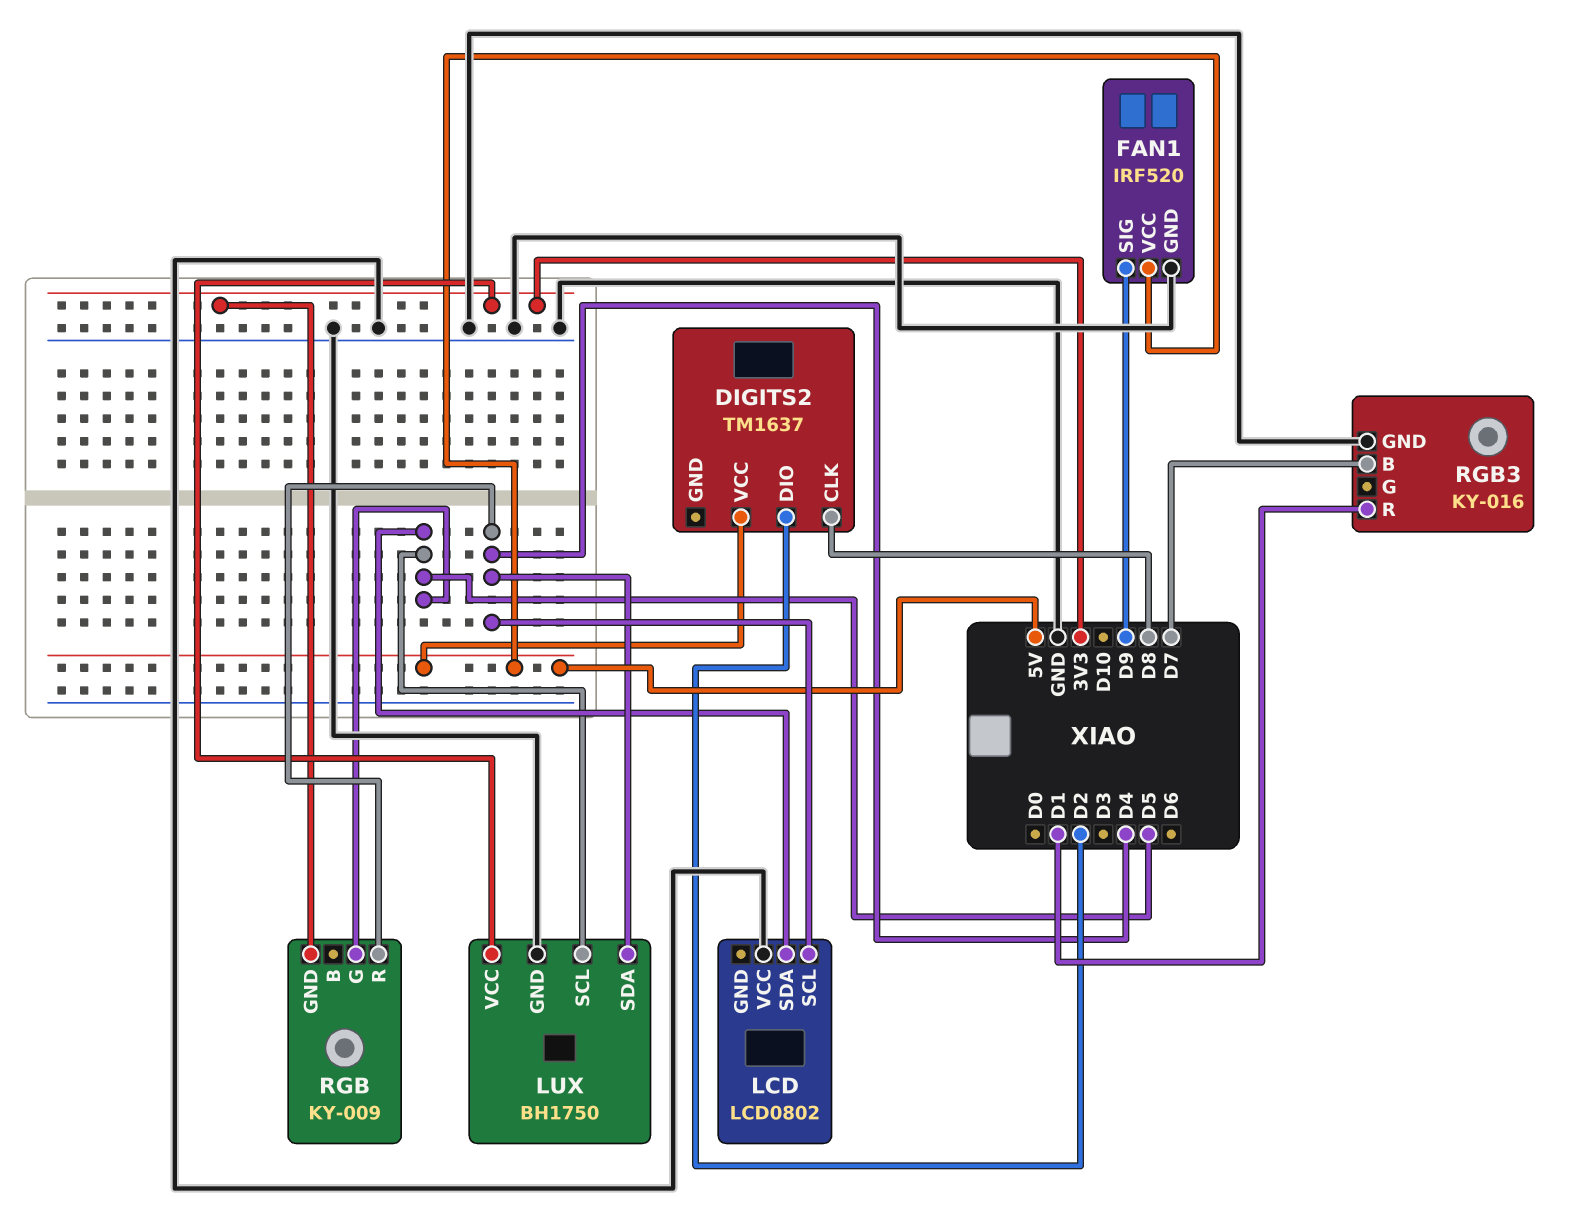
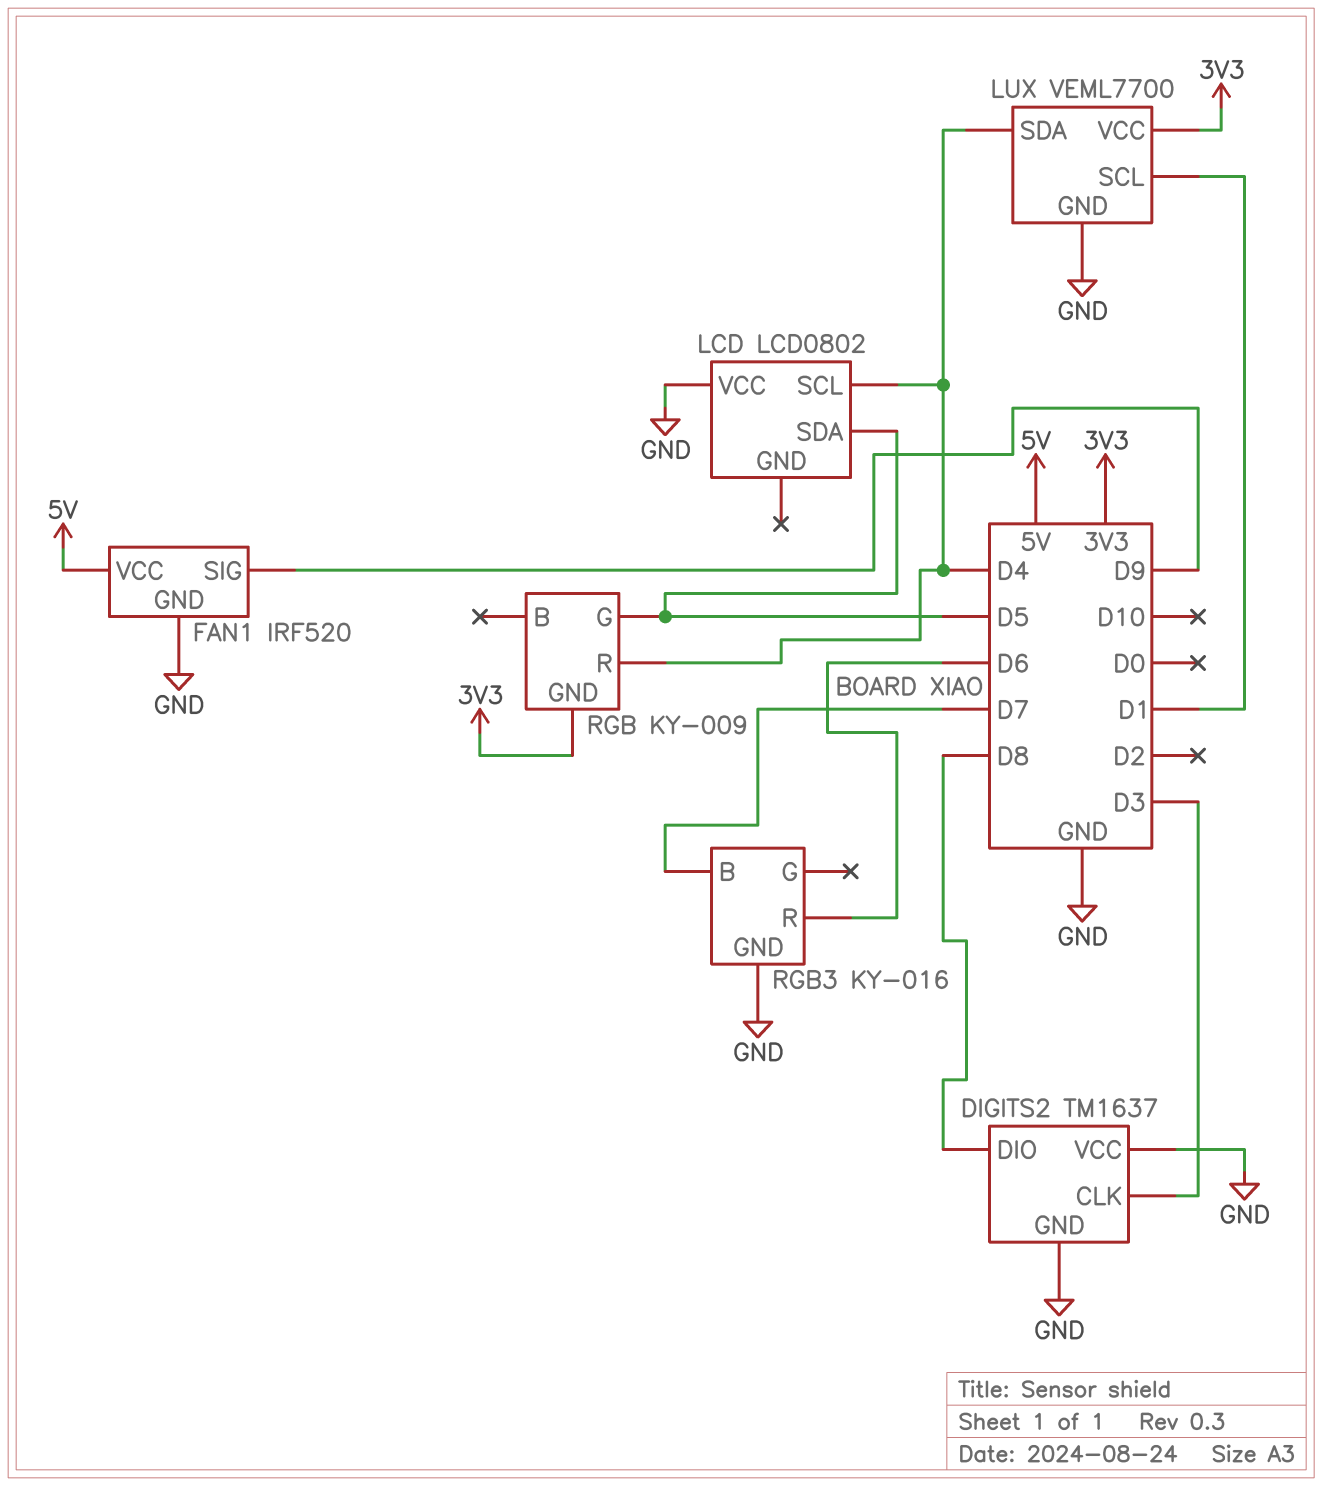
DIGITS2 pin CLK: D8 -> D3
DIGITS2 pin DIO: D2 -> D8
DIGITS2 pin GND: none -> GND
DIGITS2 pin VCC: 5V -> GND
LUX: BH1750 -> VEML7700
LUX pin SCL: D5 -> D1
RGB3 pin R: D1 -> D6

